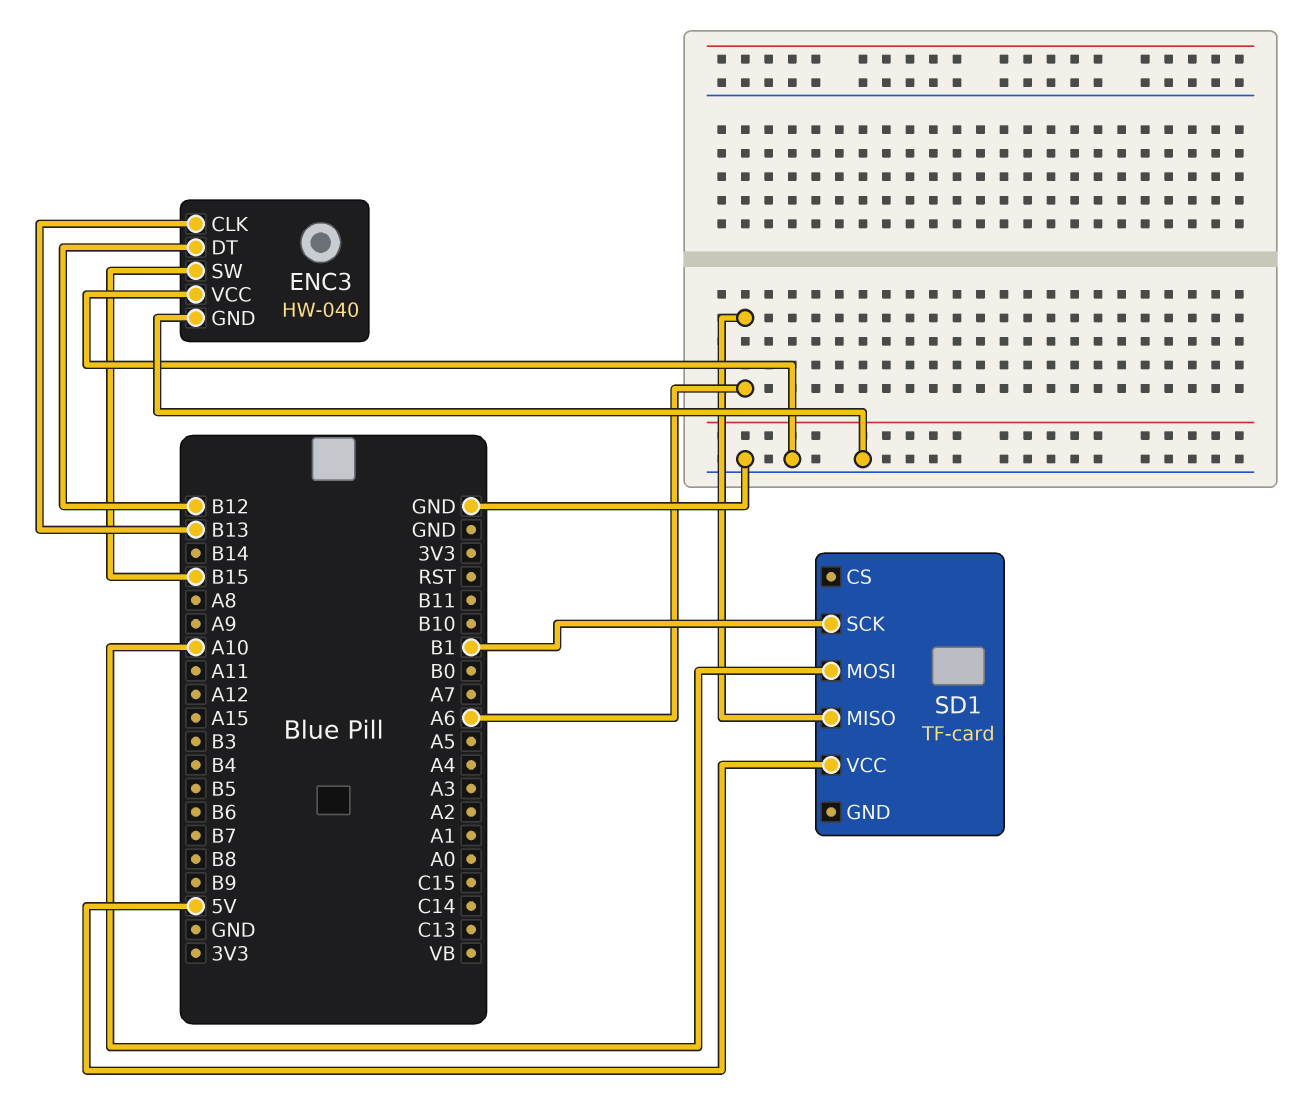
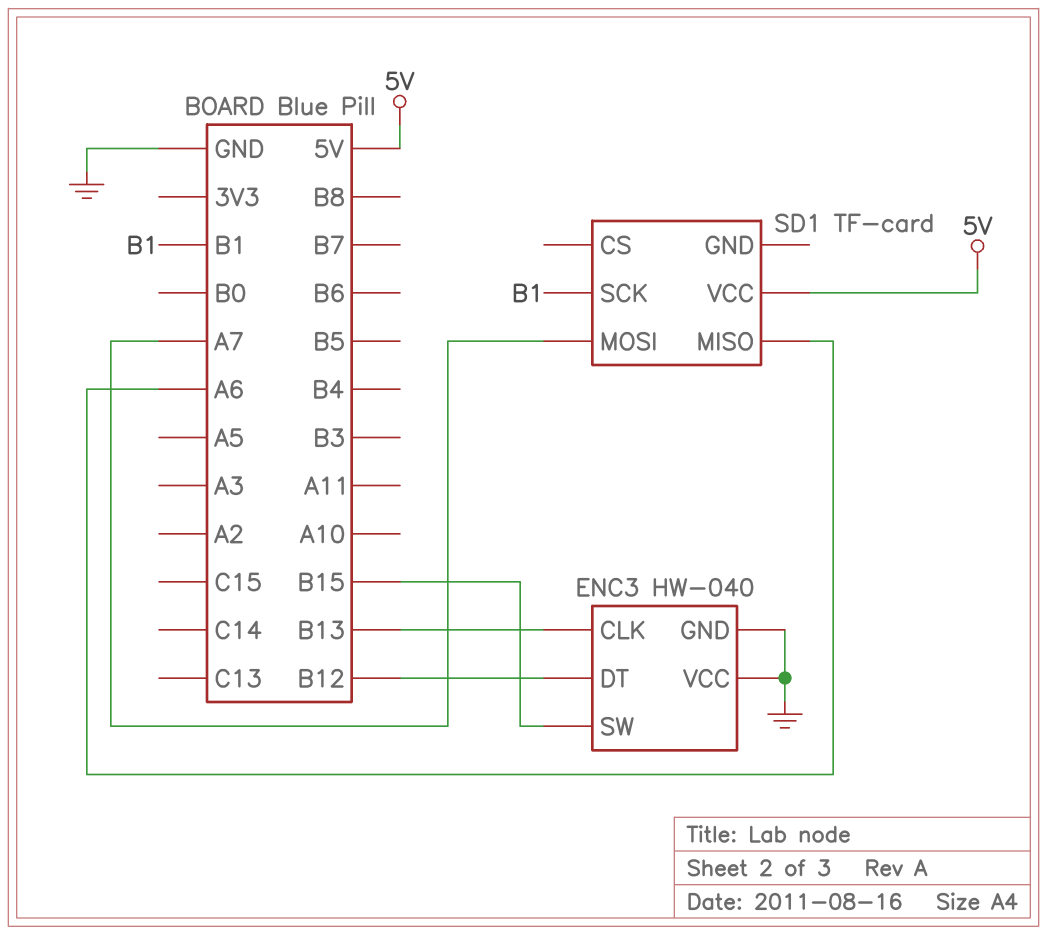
SD1 pin MOSI: A10 -> A7

